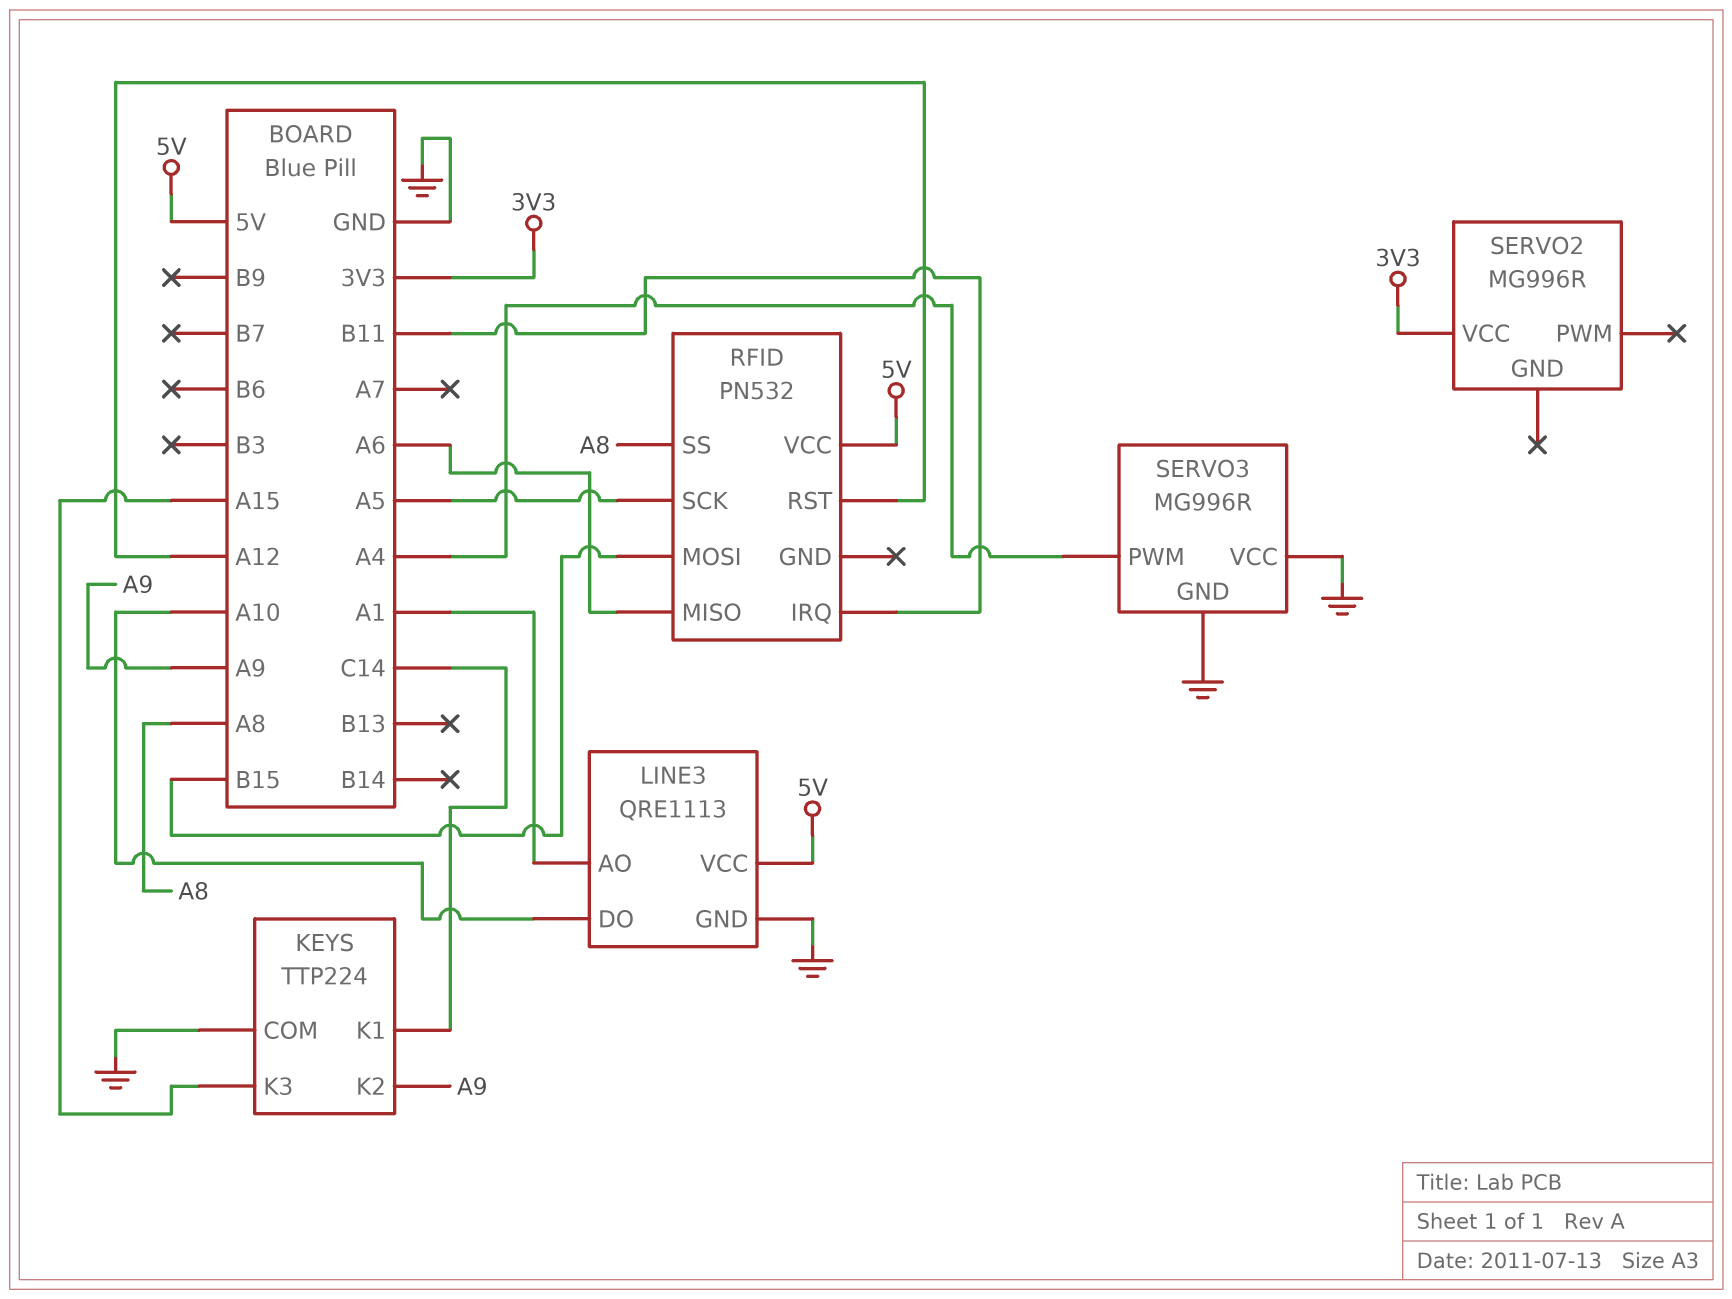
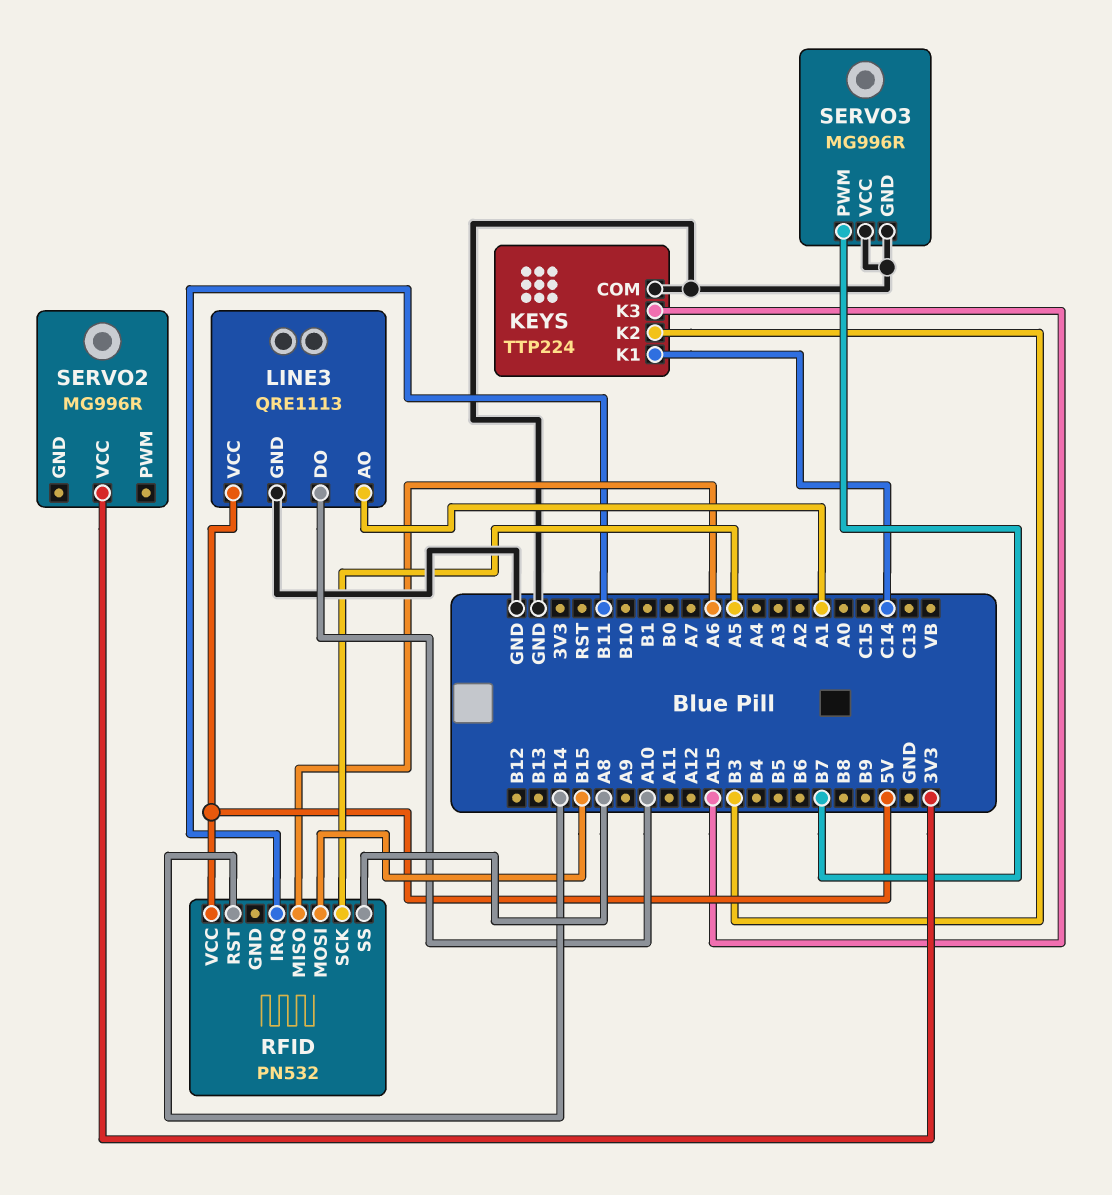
KEYS pin K2: A9 -> B3
RFID pin RST: A12 -> B14
SERVO3 pin PWM: A4 -> B7

